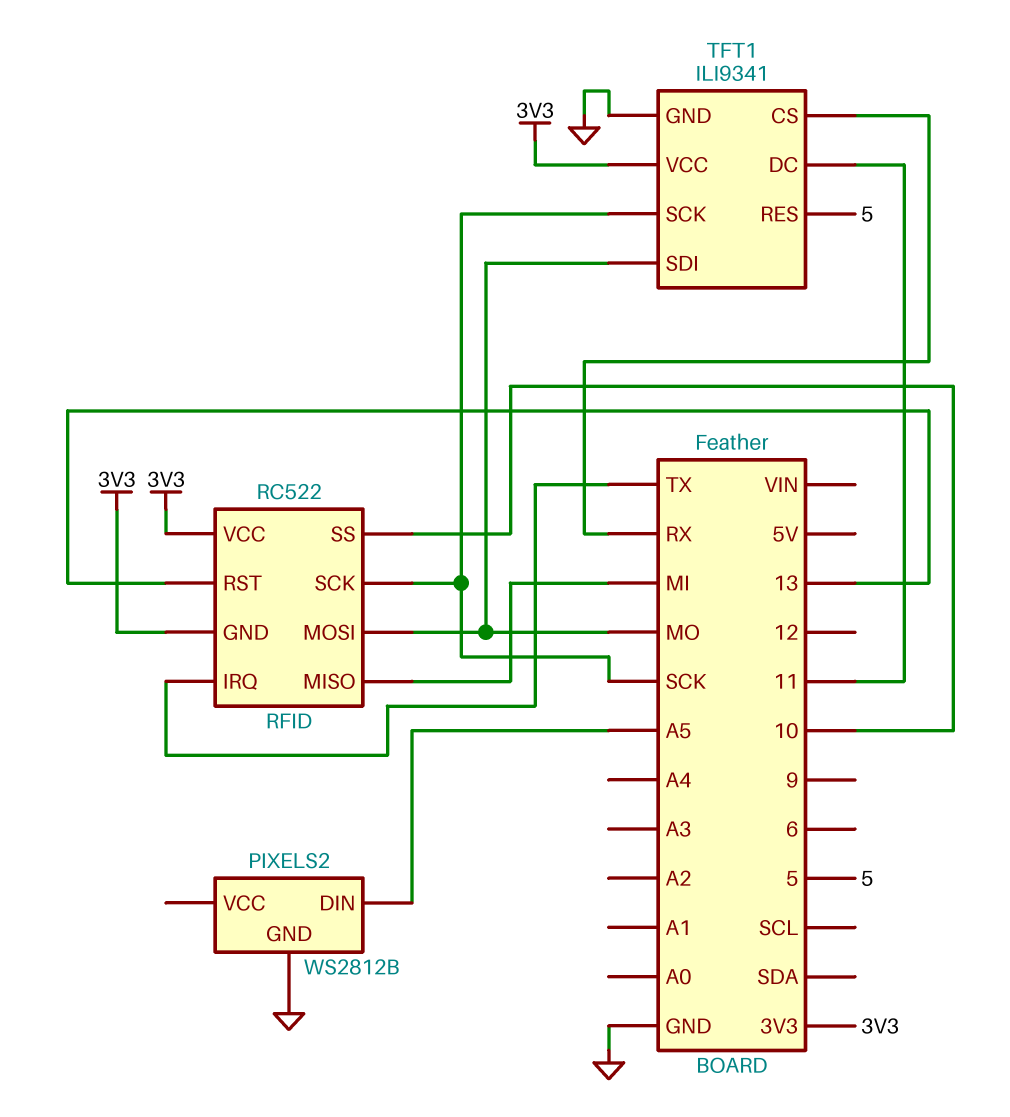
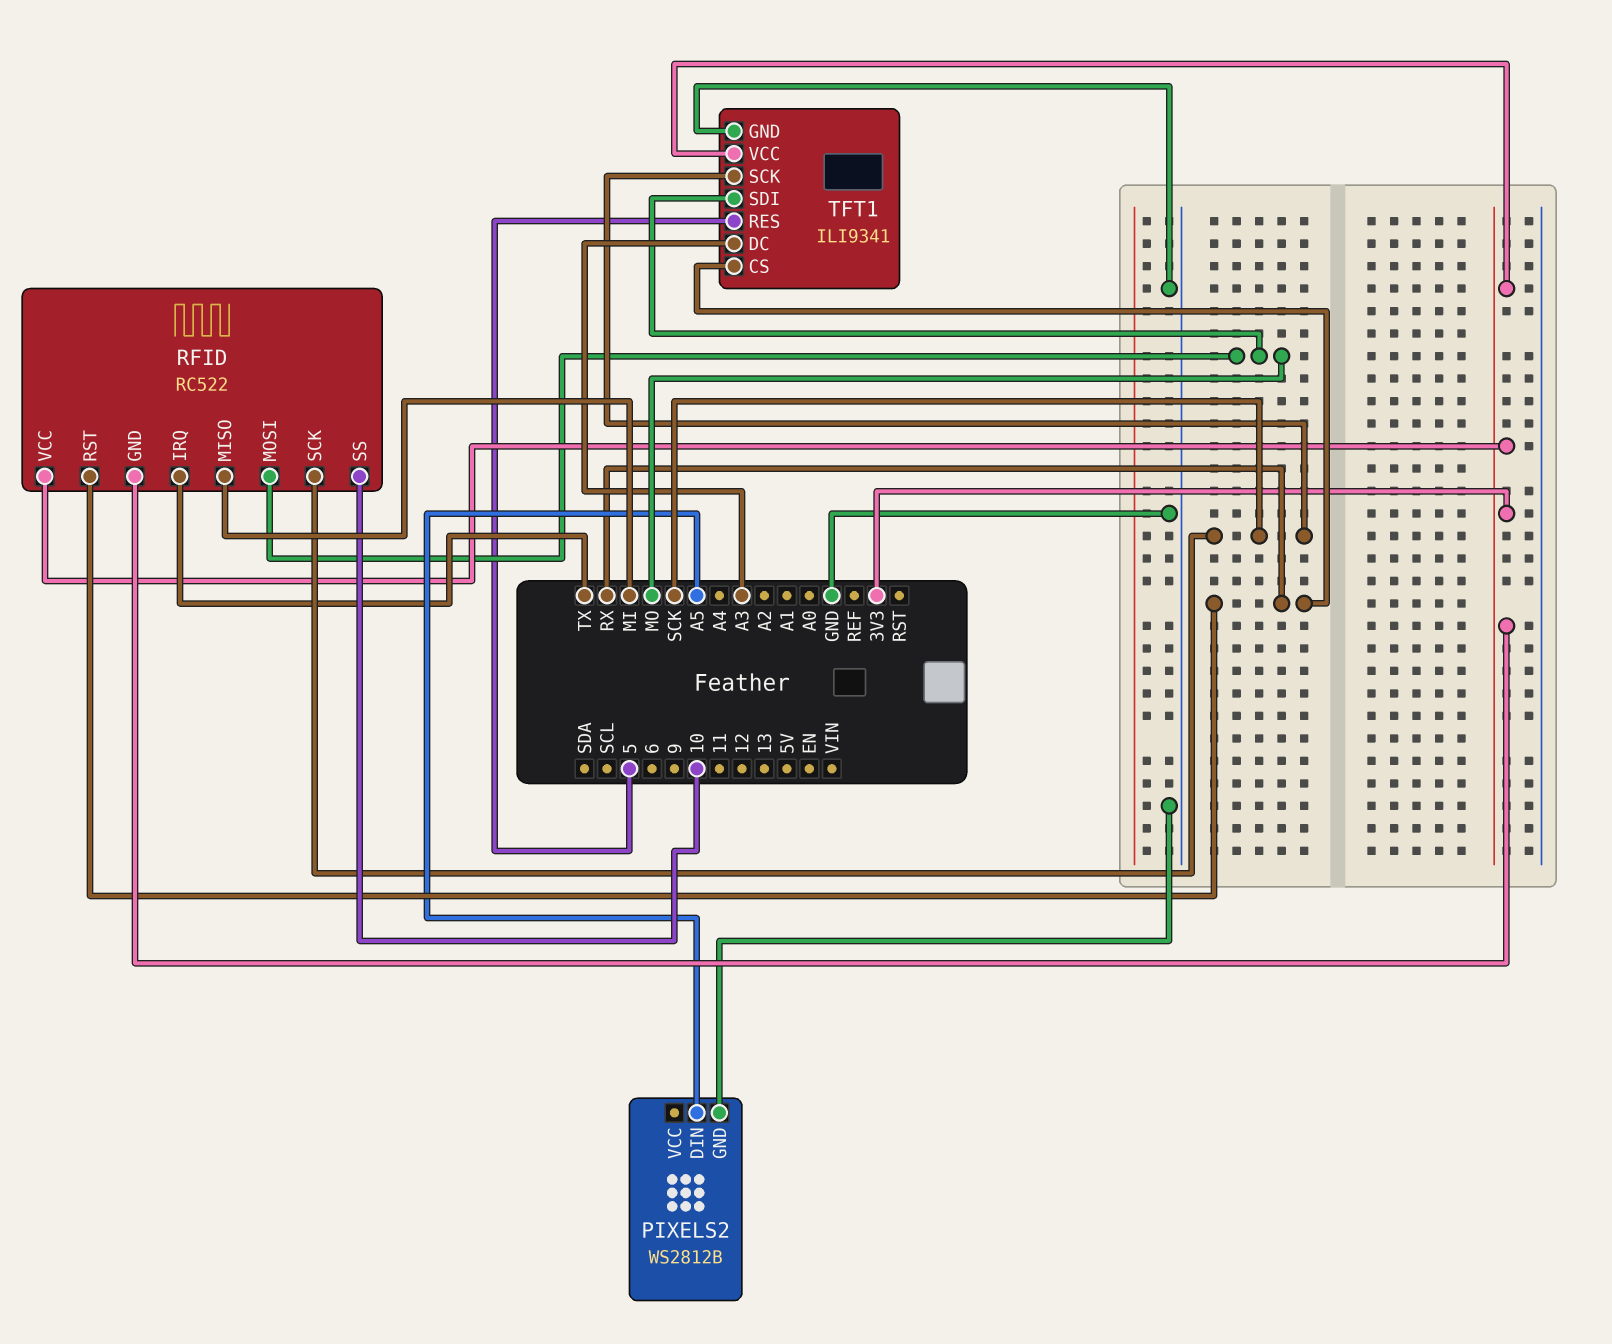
RFID pin RST: 13 -> RX
TFT1 pin DC: 11 -> A3

